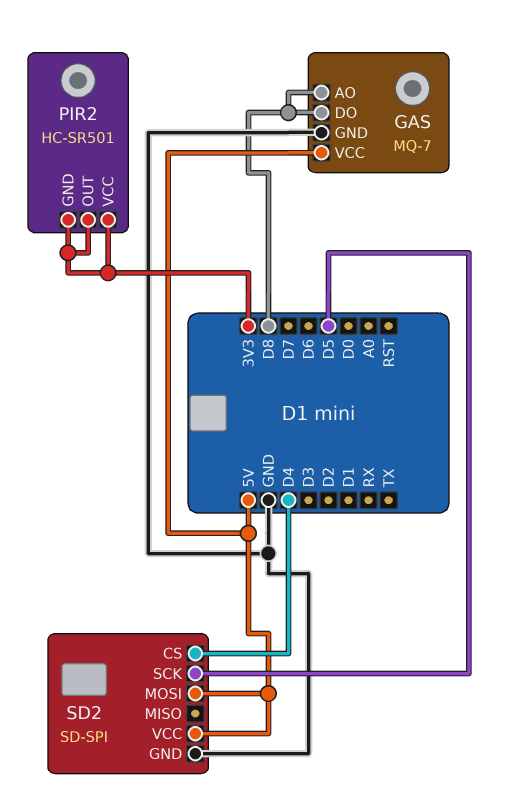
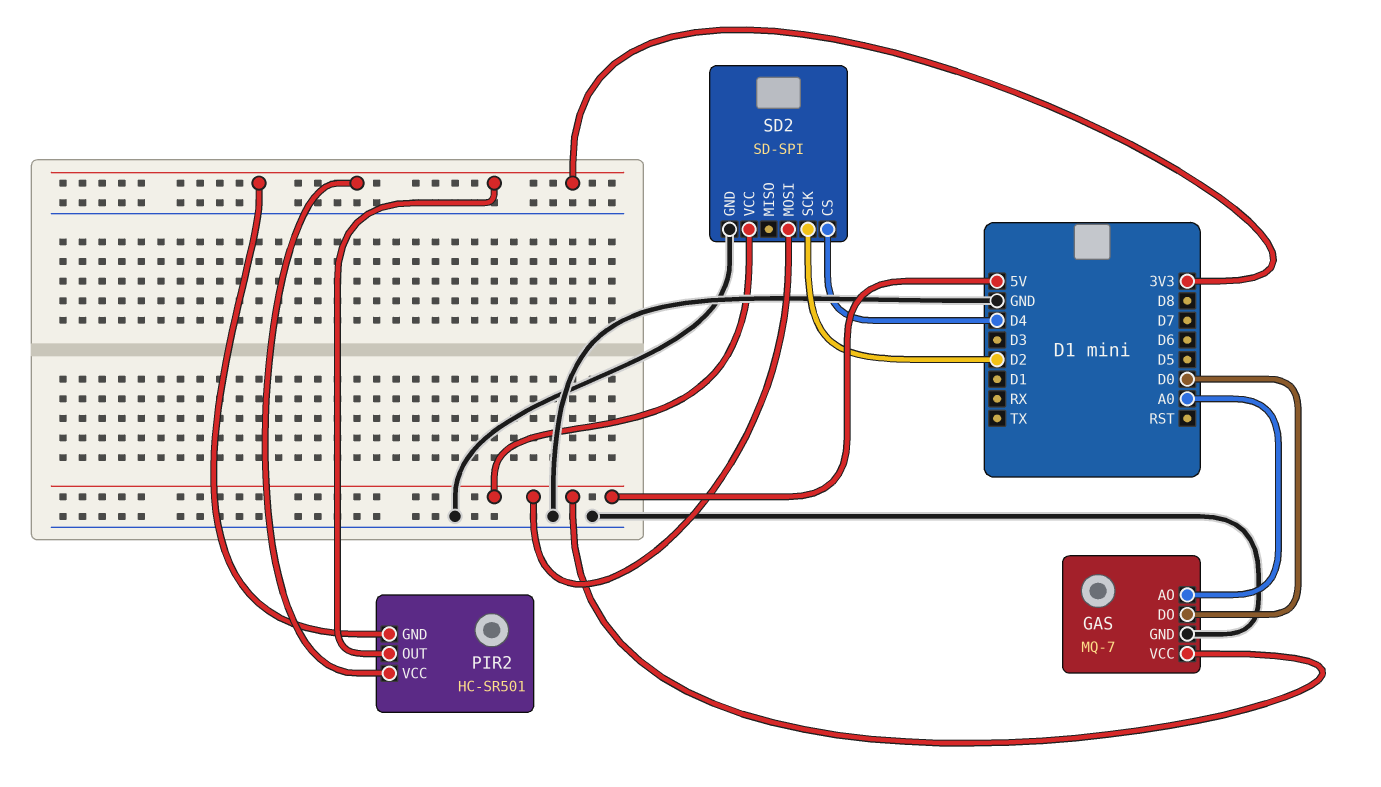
GAS pin AO: D8 -> A0
GAS pin DO: D8 -> D0
SD2 pin SCK: D5 -> D2

